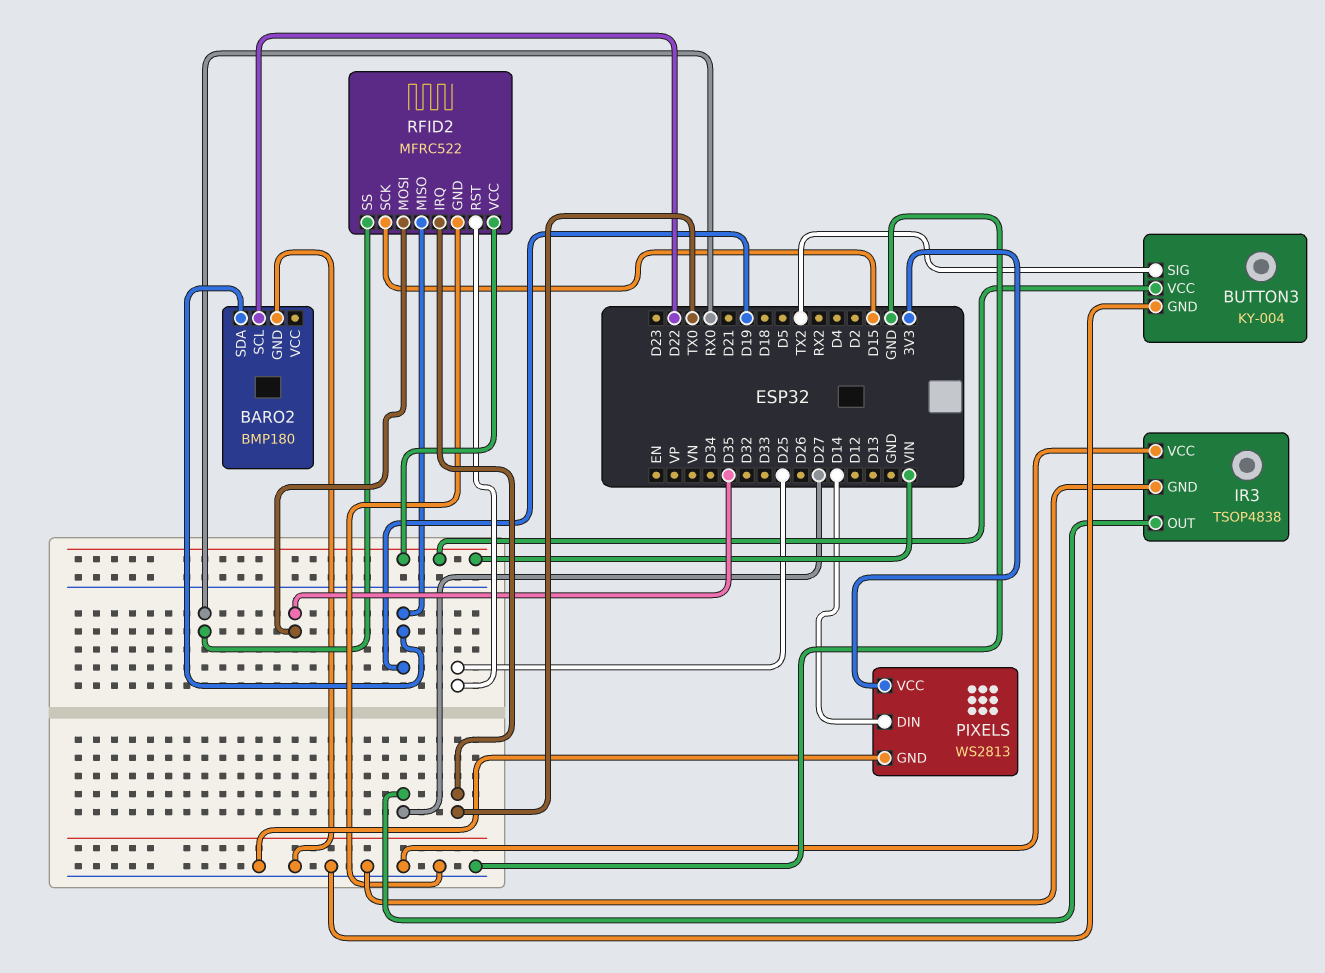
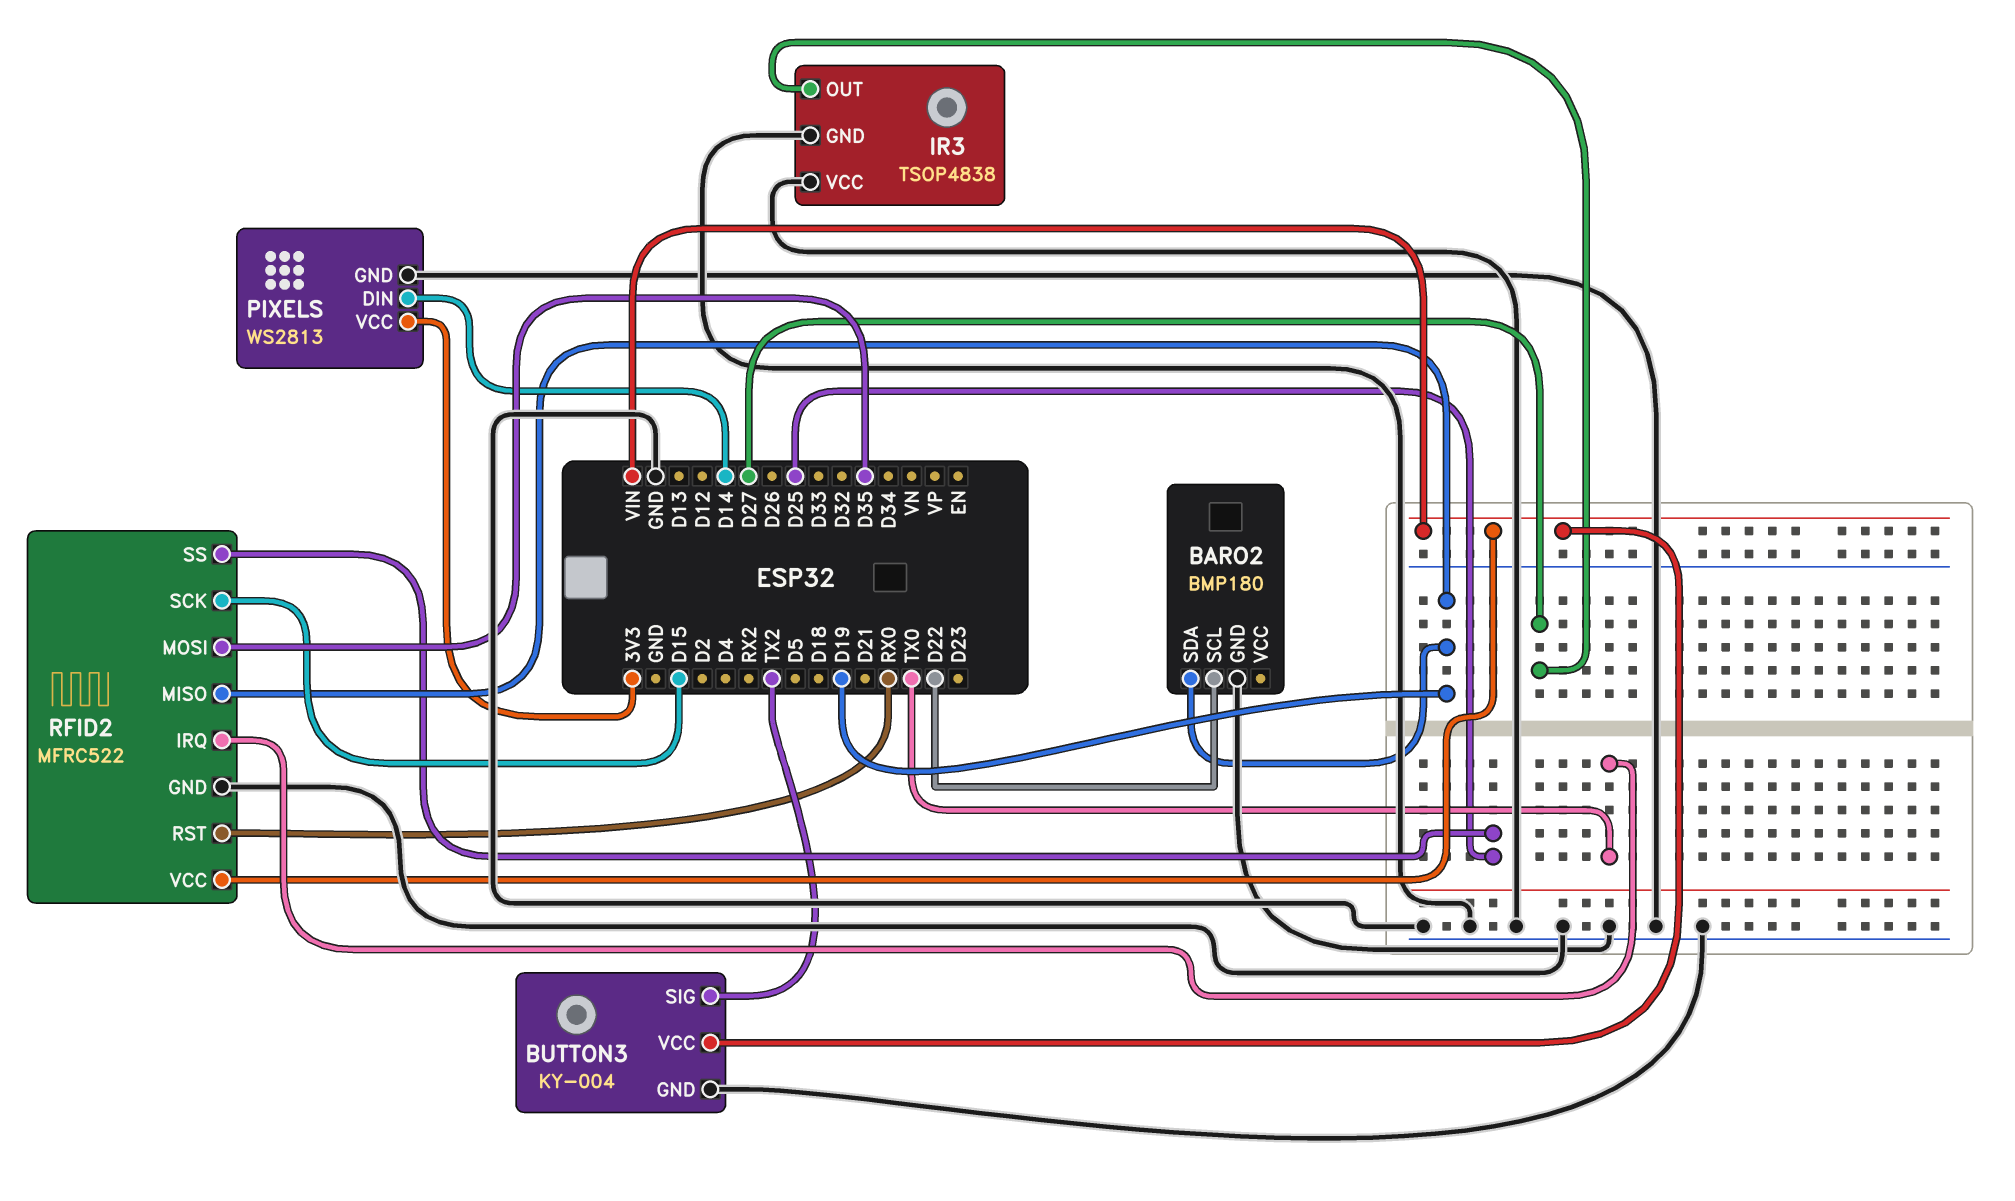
RFID2 pin RST: D25 -> RX0
RFID2 pin SS: RX0 -> D25

